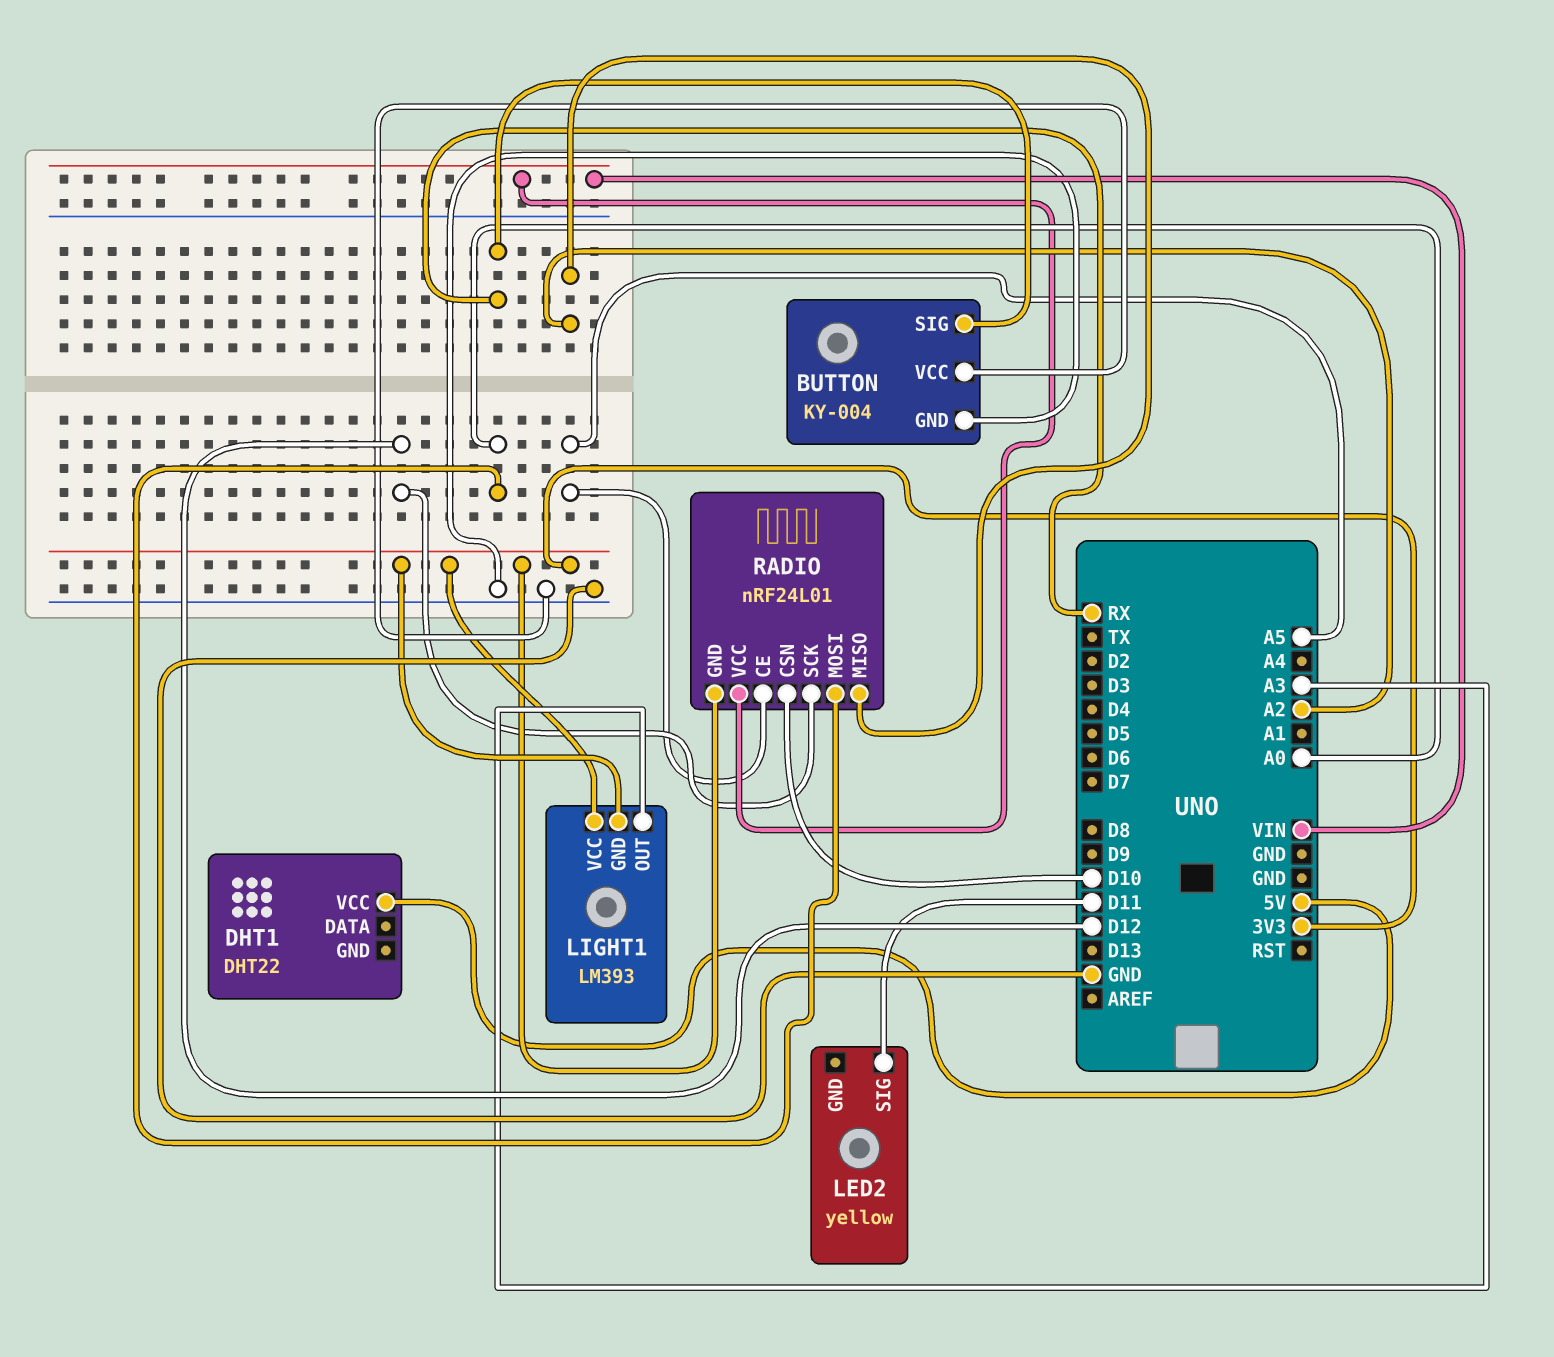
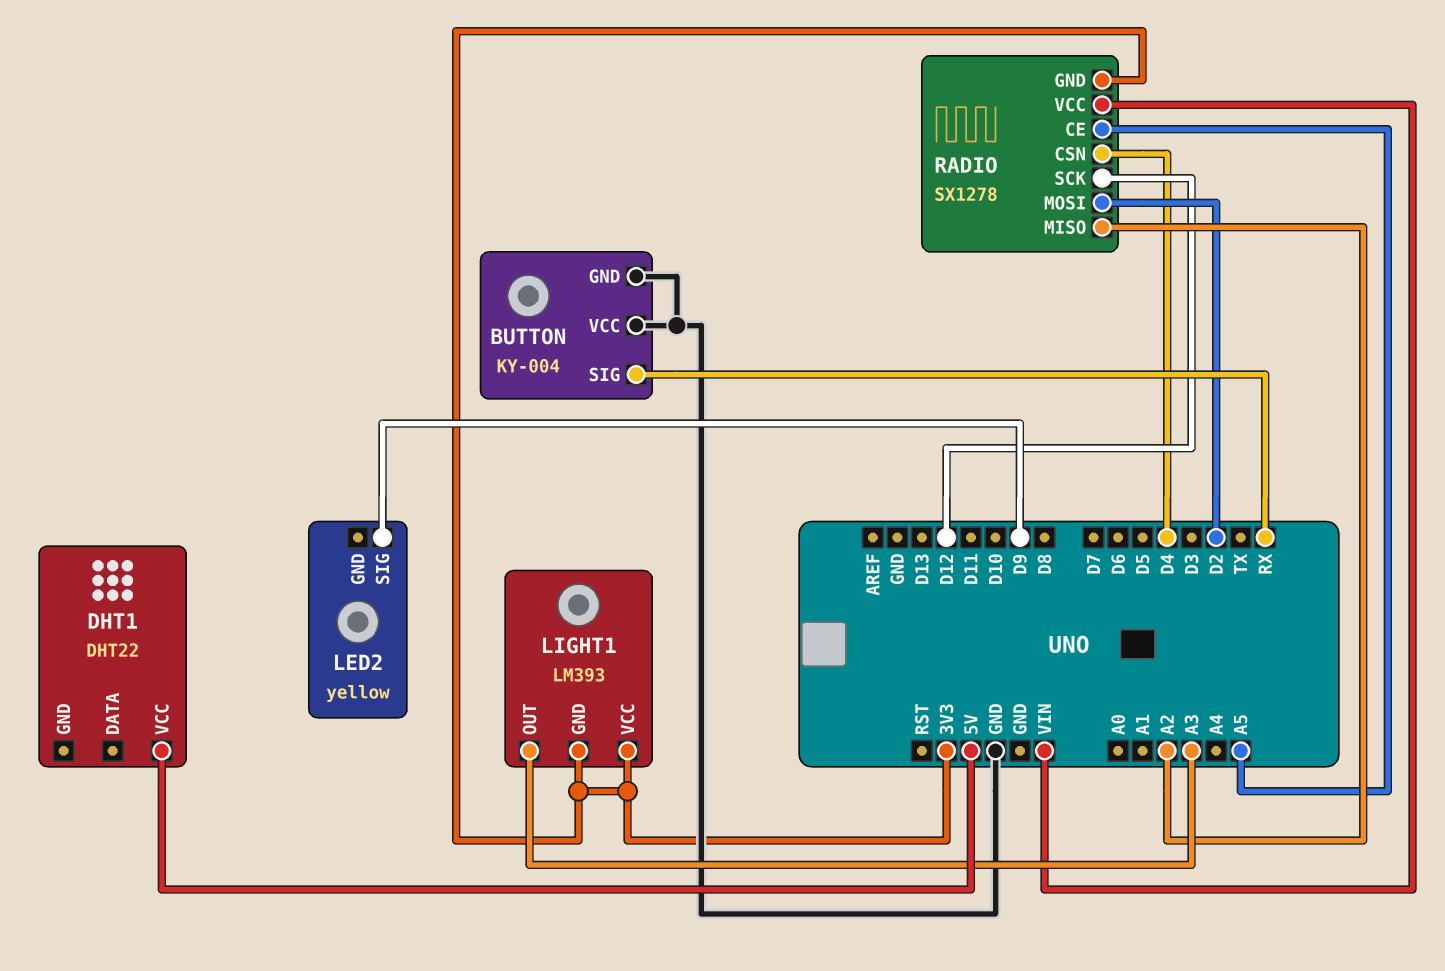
LED2 pin SIG: D11 -> D9
RADIO: nRF24L01 -> SX1278
RADIO pin CSN: D10 -> D4
RADIO pin MOSI: A0 -> D2

